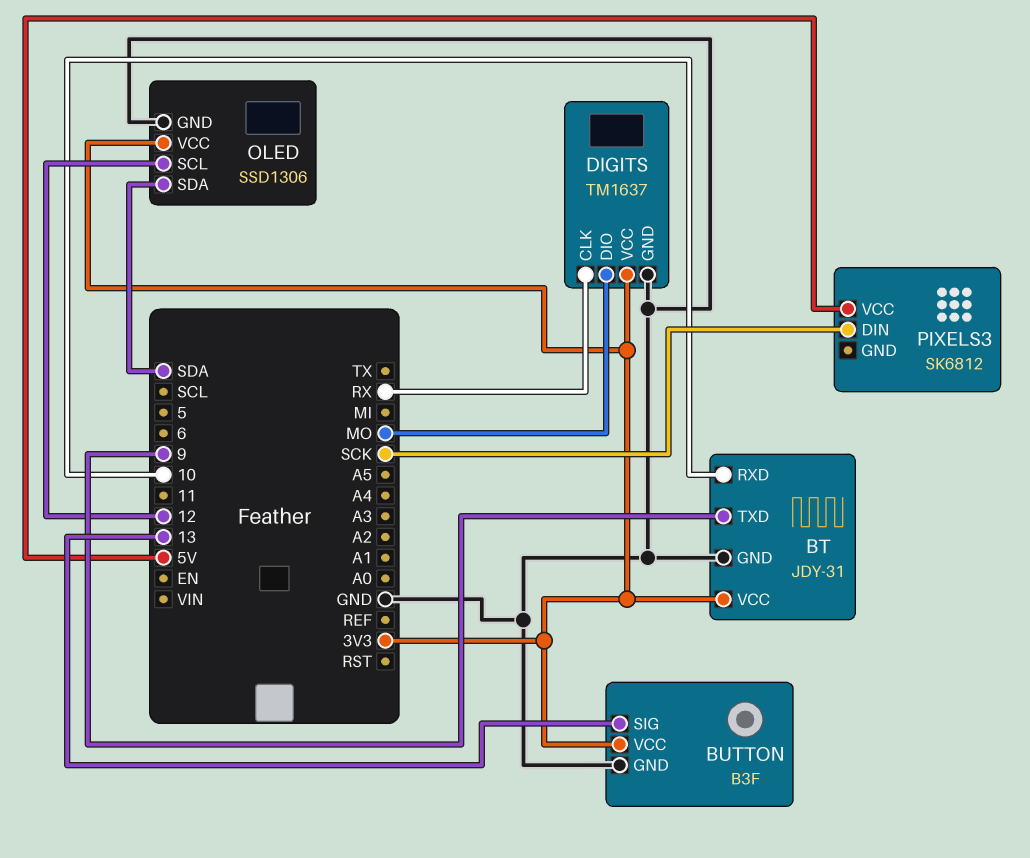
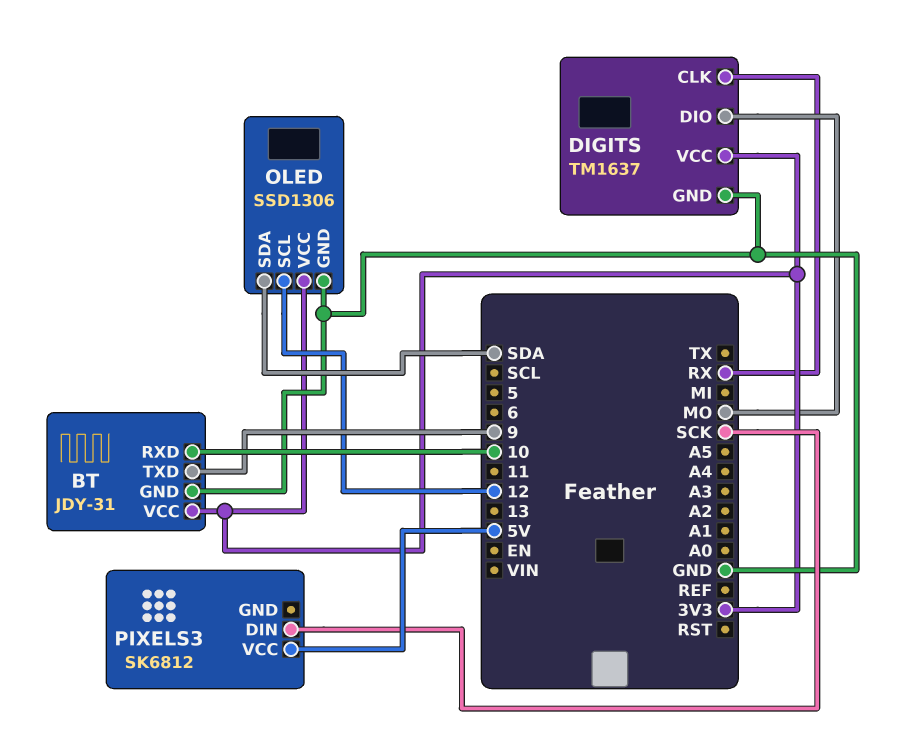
BUTTON: B3F -> none
BUTTON pin GND: GND -> none
BUTTON pin SIG: 13 -> none
BUTTON pin VCC: 3V3 -> none

